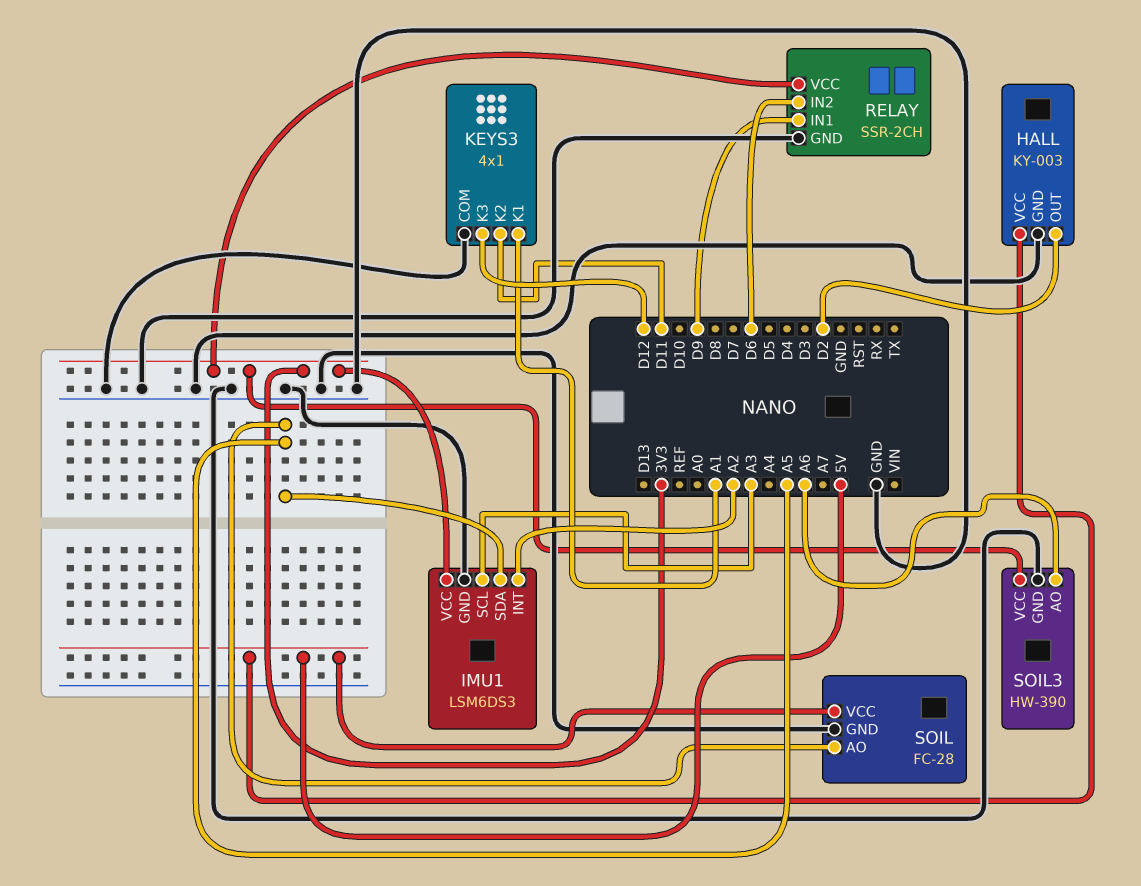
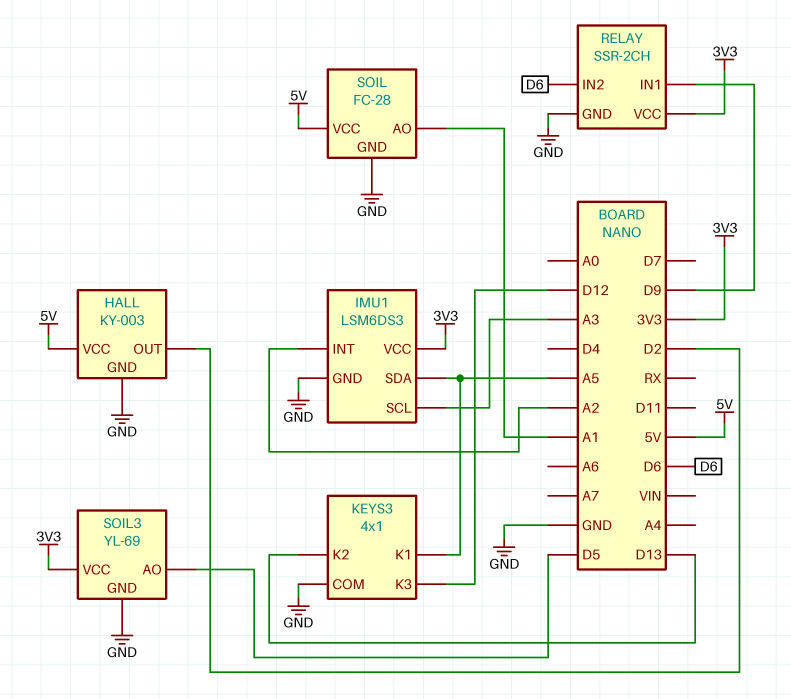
KEYS3 pin K1: A1 -> A5
KEYS3 pin K2: D11 -> D13
SOIL pin AO: A5 -> A1
SOIL3: HW-390 -> YL-69
SOIL3 pin AO: A6 -> D5

